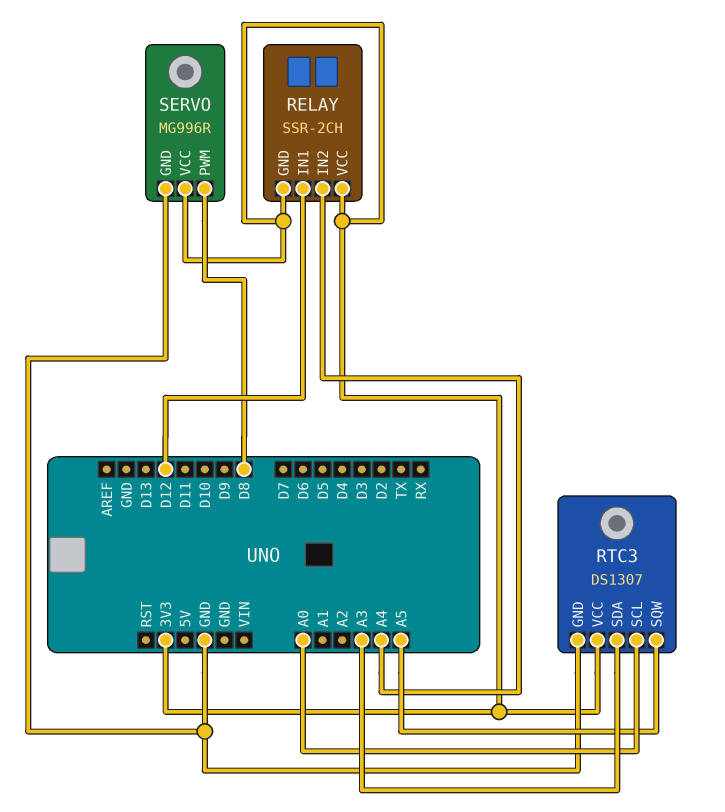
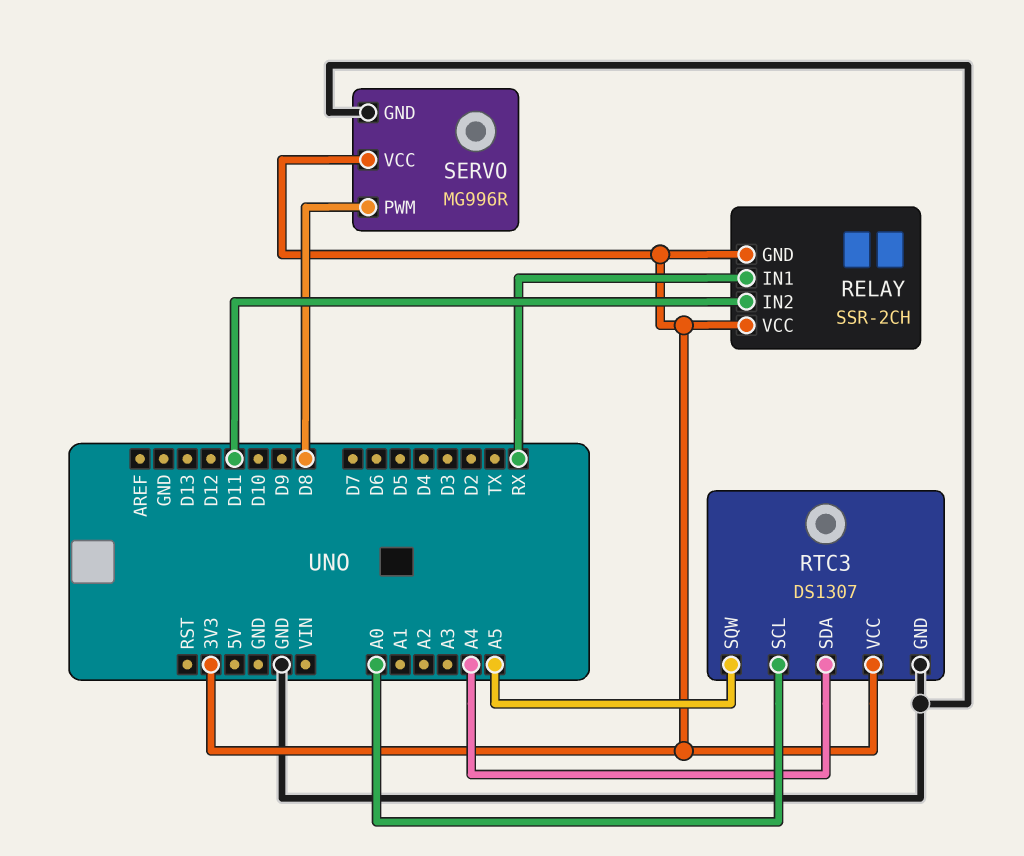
RELAY pin IN1: D12 -> RX
RELAY pin IN2: A4 -> D11
RTC3 pin SDA: A3 -> A4

